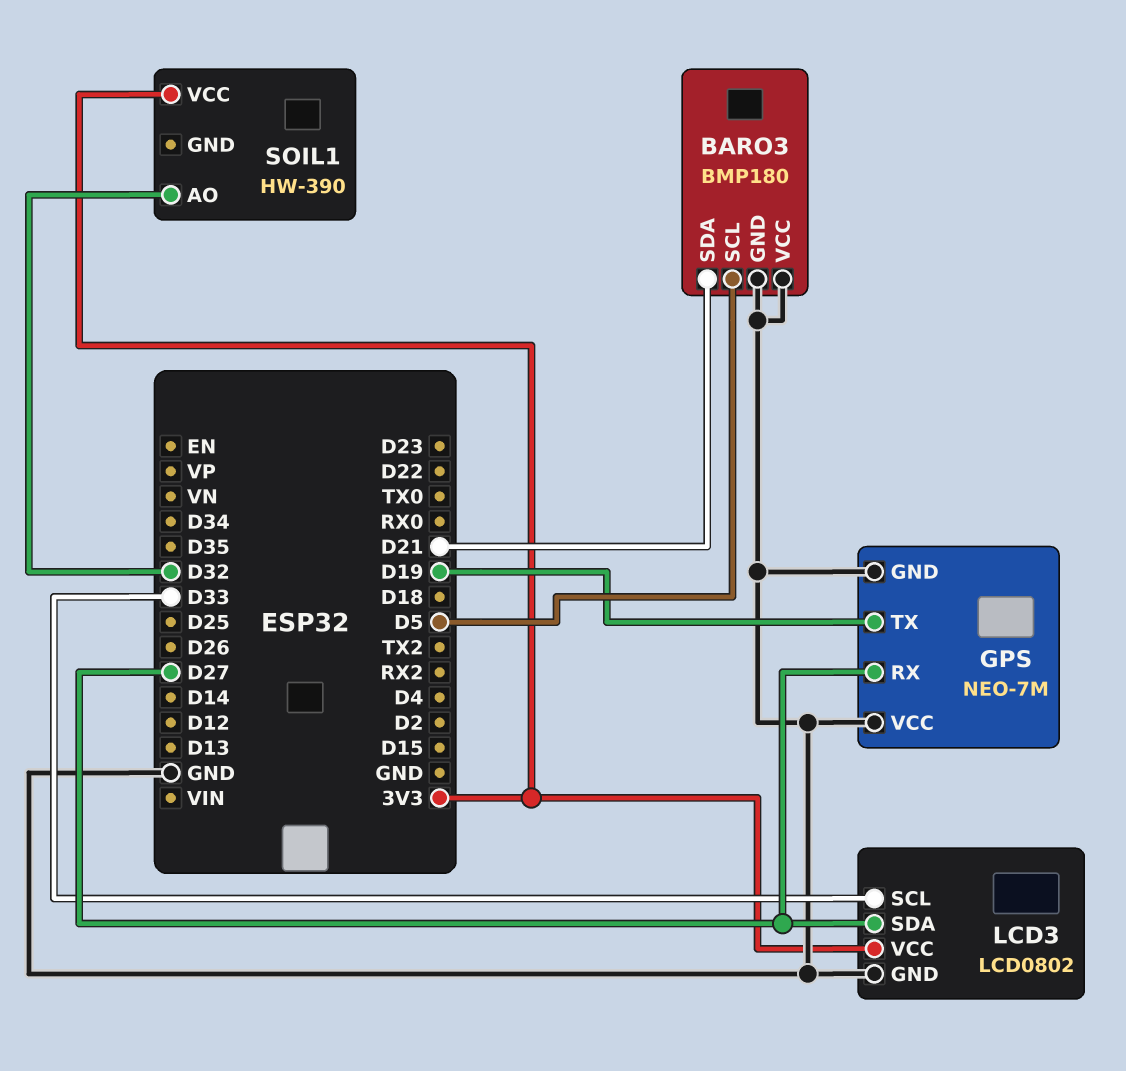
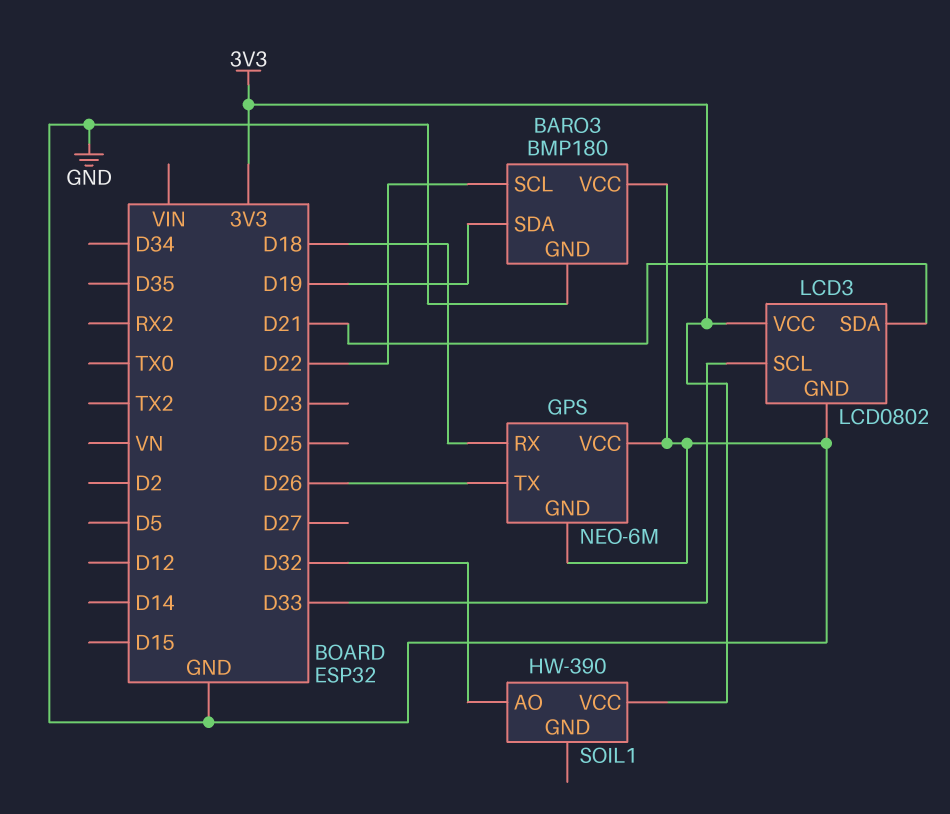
BARO3 pin SCL: D5 -> D22
BARO3 pin SDA: D21 -> D19
GPS: NEO-7M -> NEO-6M
GPS pin RX: D27 -> D18
GPS pin TX: D19 -> D26
LCD3 pin SDA: D27 -> D21

